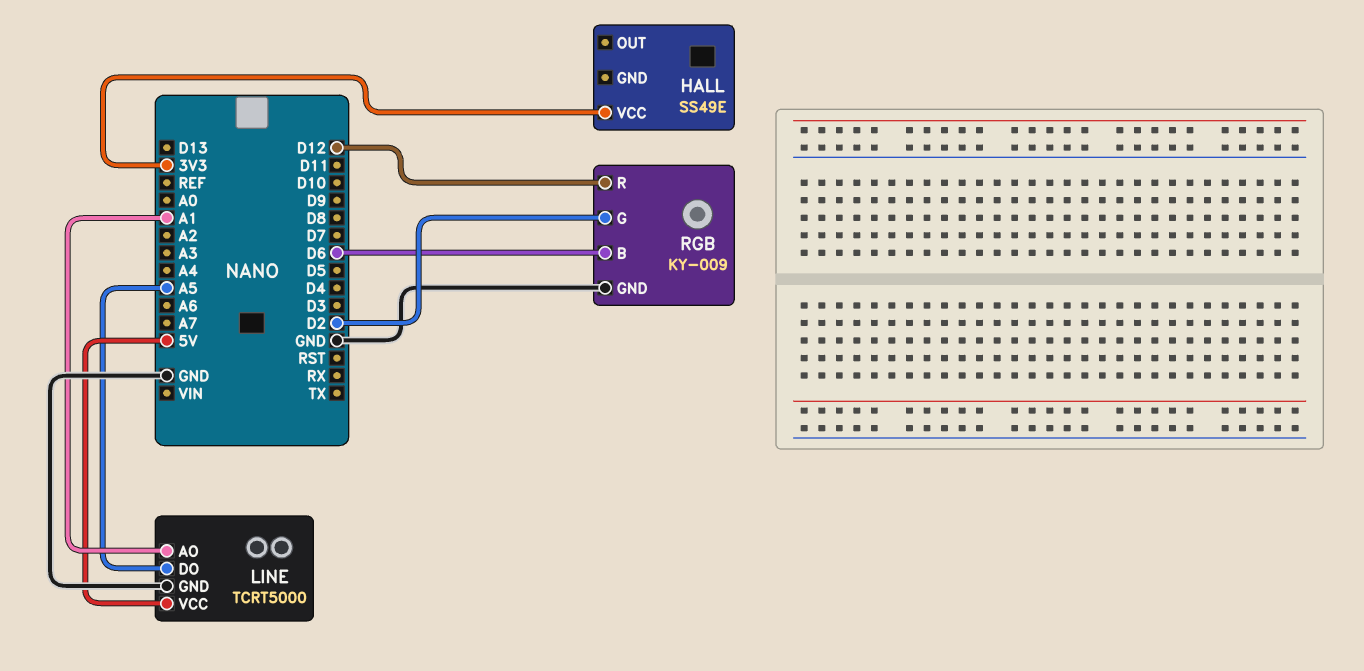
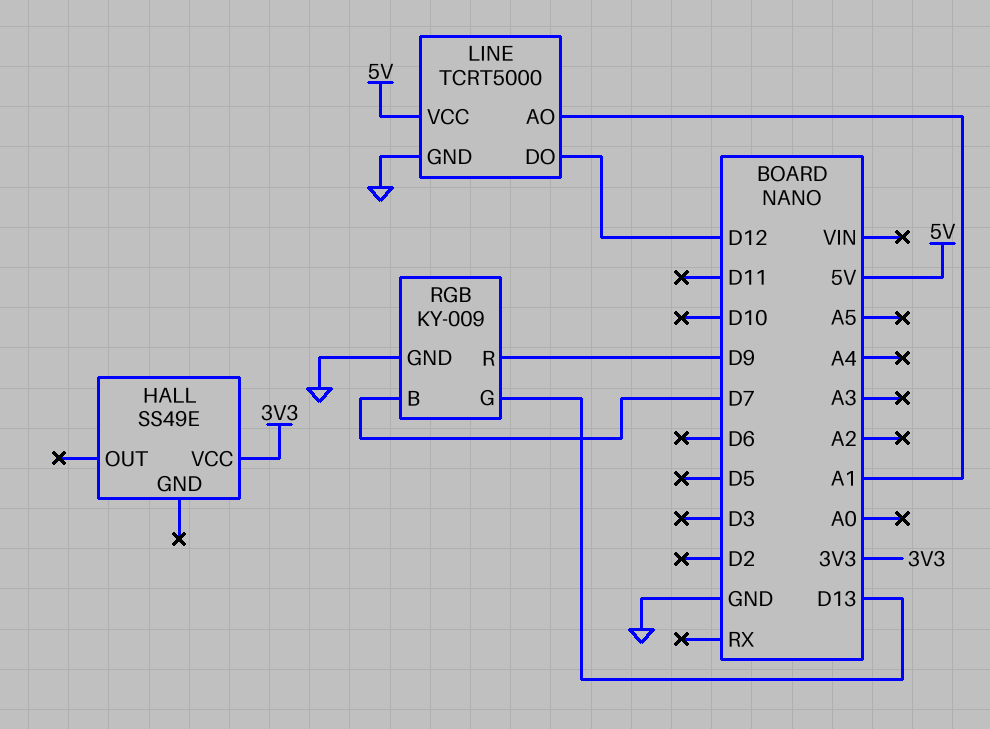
LINE pin DO: A5 -> D12
RGB pin B: D6 -> D7
RGB pin G: D2 -> D13
RGB pin R: D12 -> D9

